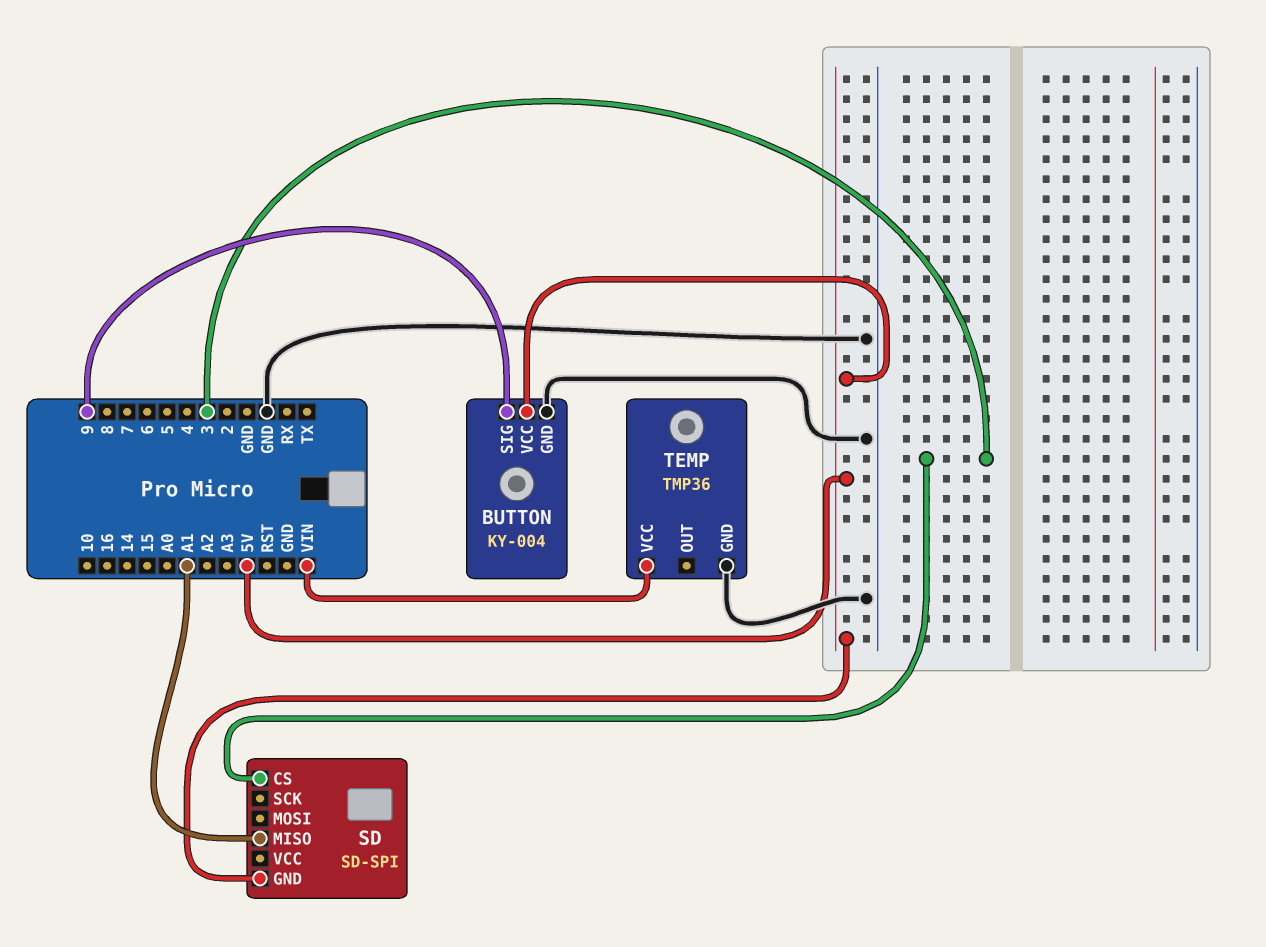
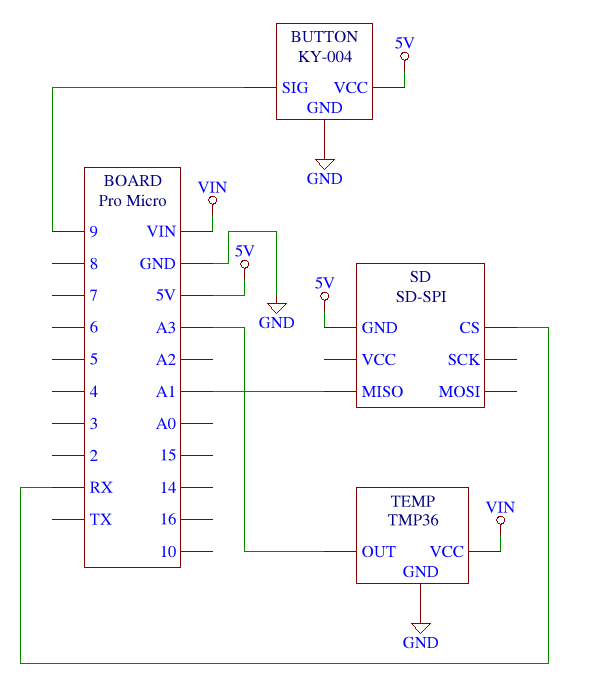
SD pin CS: 3 -> RX
TEMP pin OUT: none -> A3

